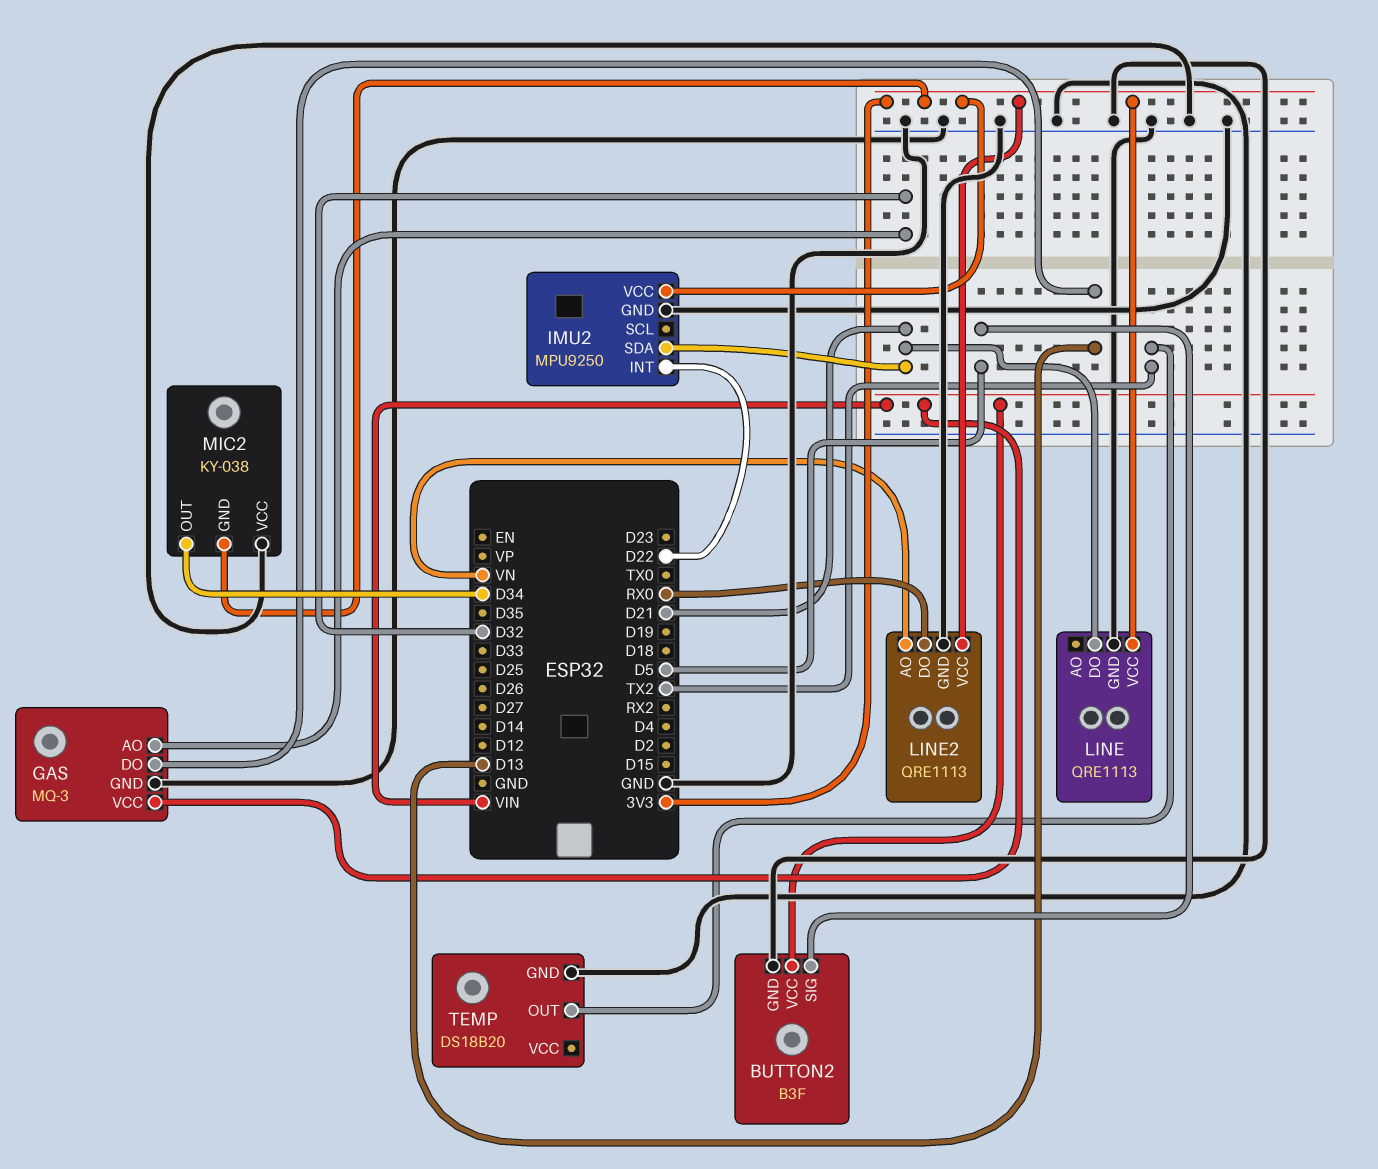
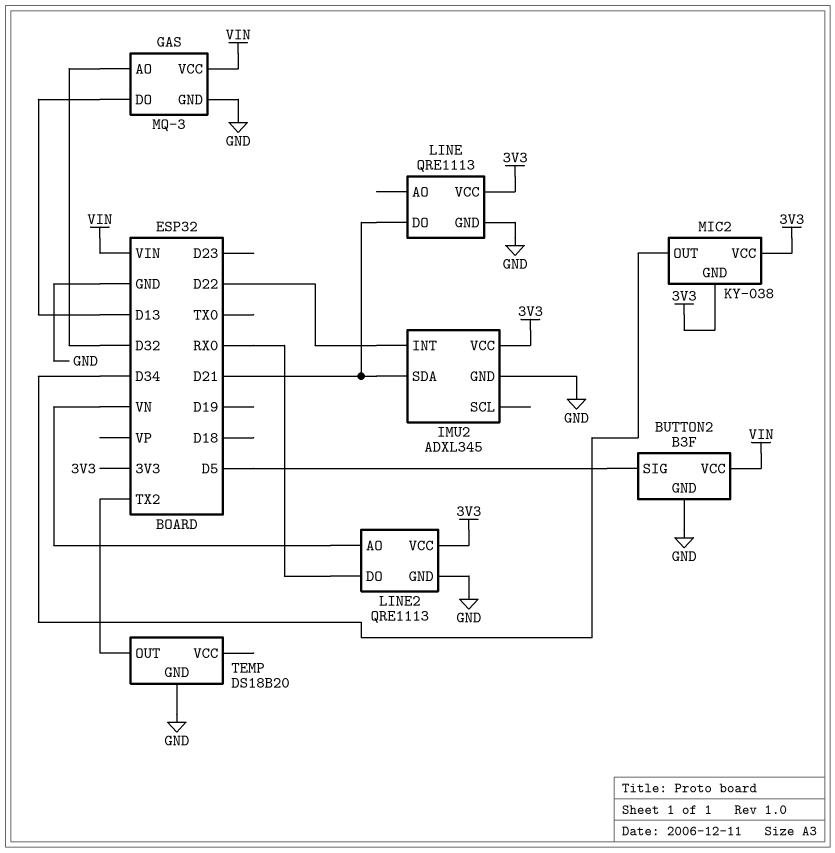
IMU2: MPU9250 -> ADXL345
MIC2 pin VCC: GND -> 3V3

